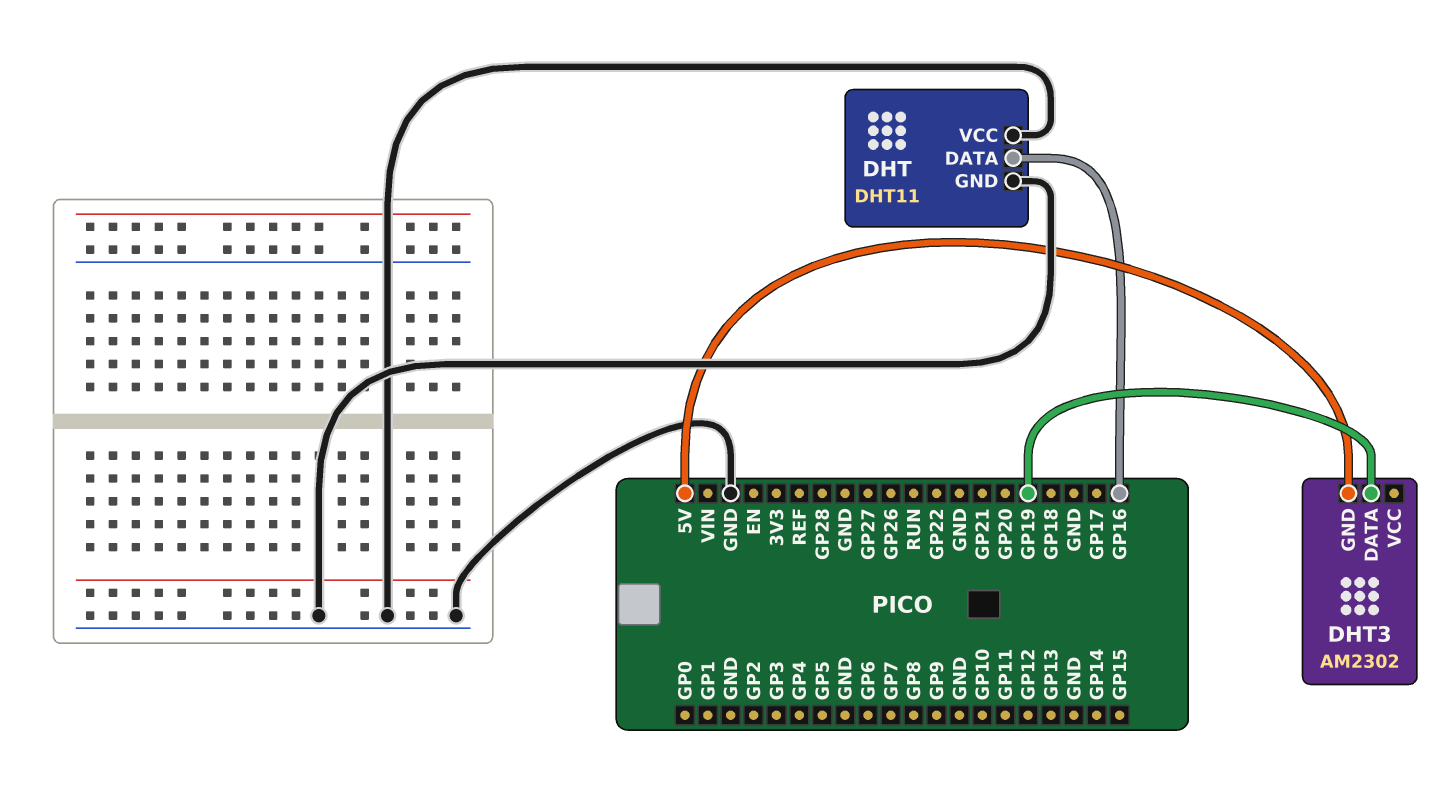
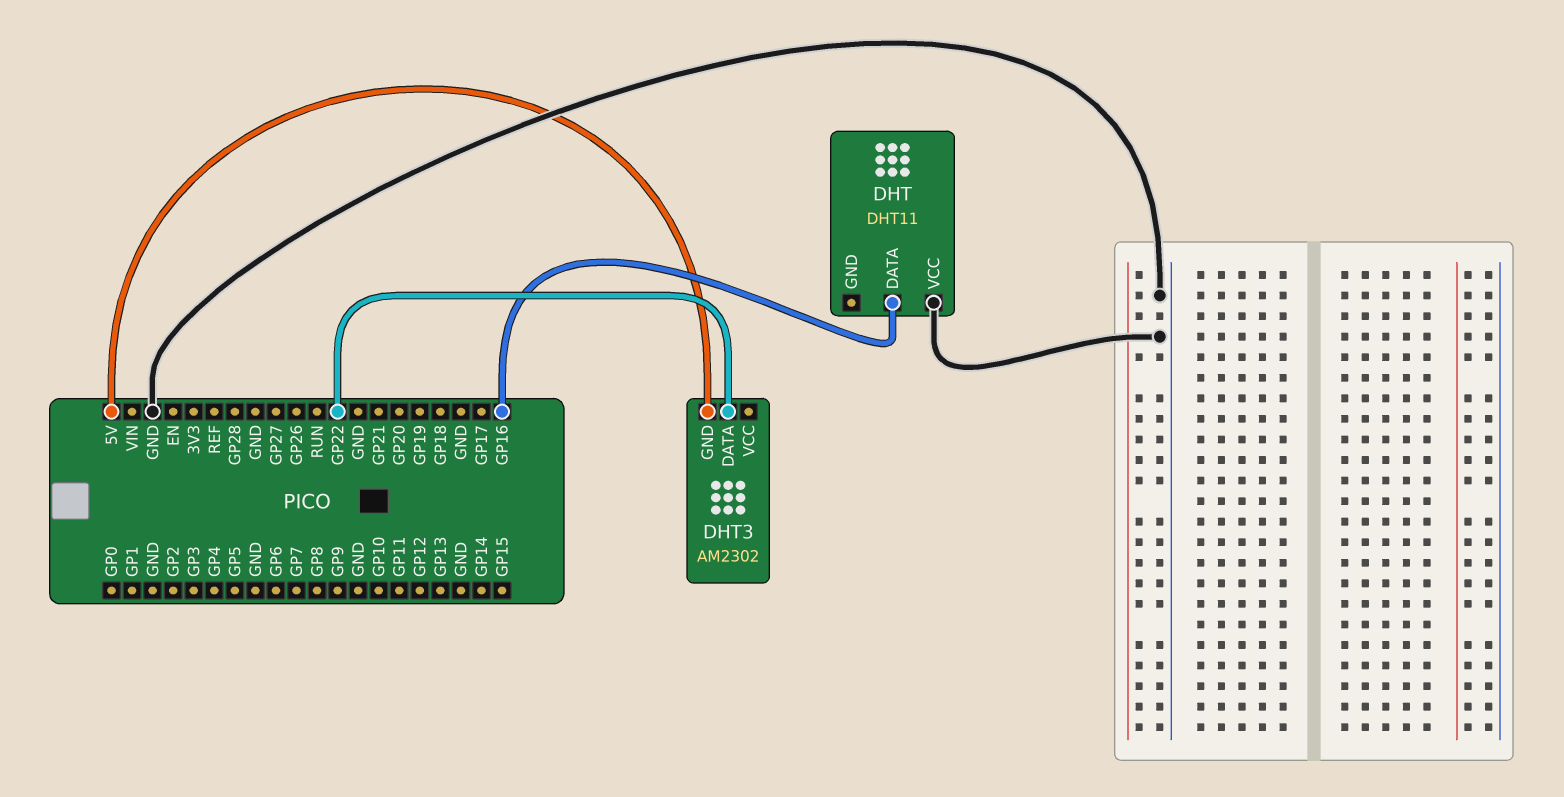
DHT pin GND: GND -> none
DHT3 pin DATA: GP19 -> GP22

